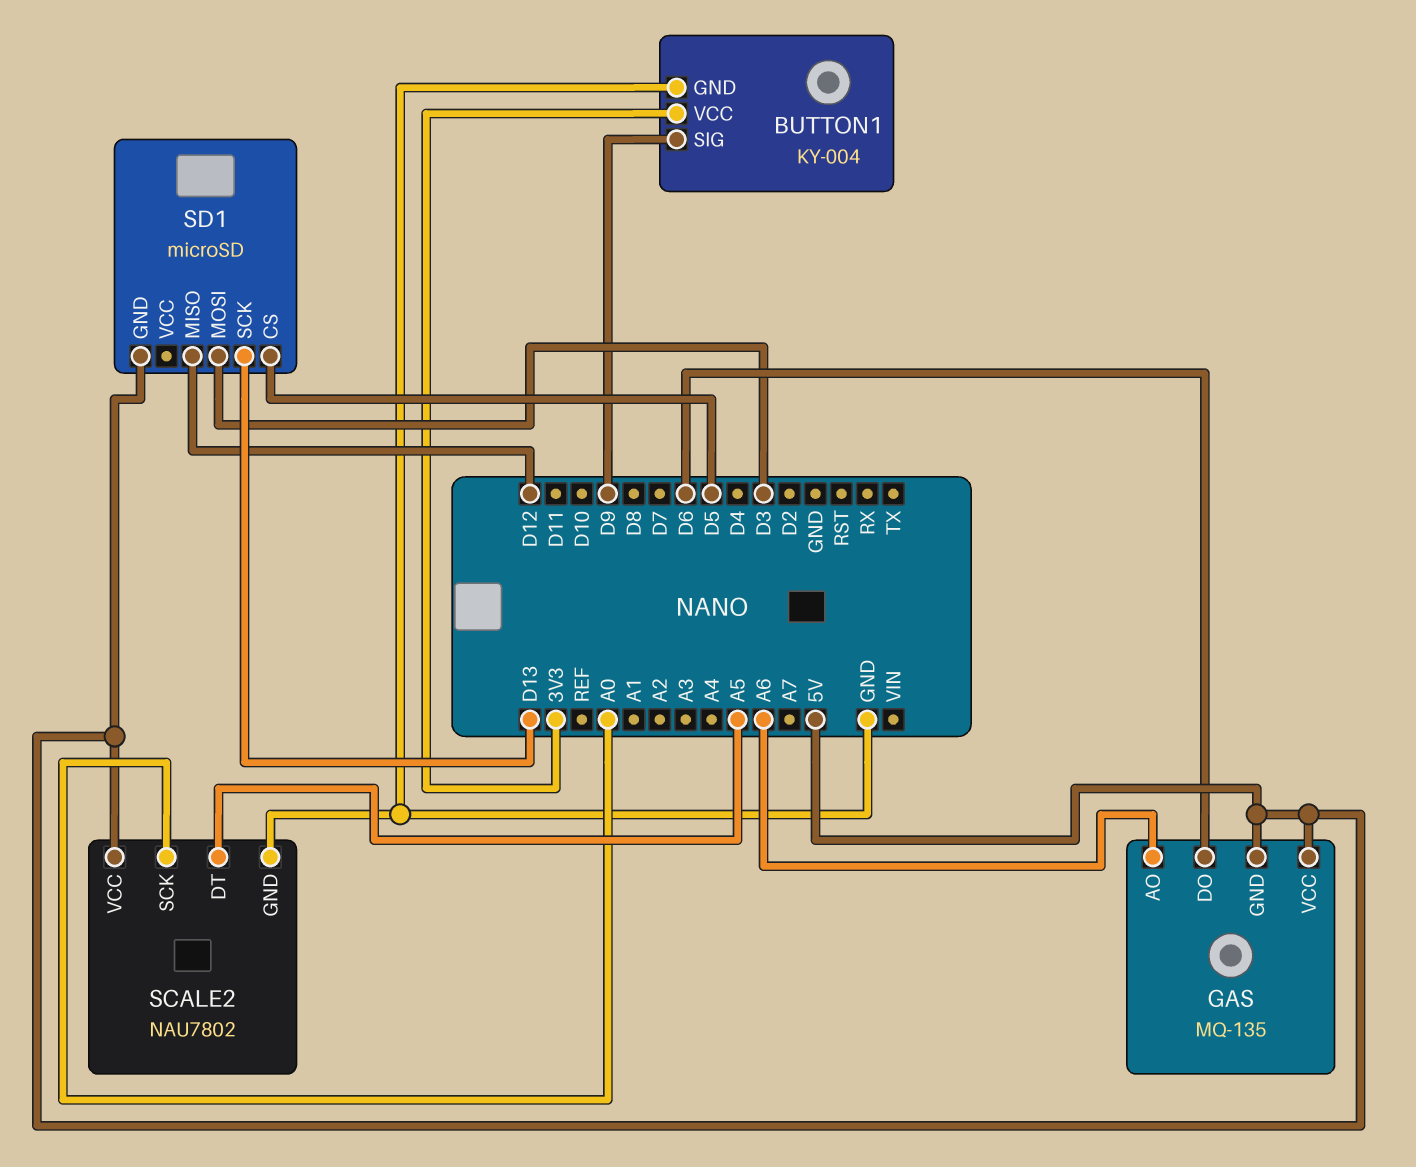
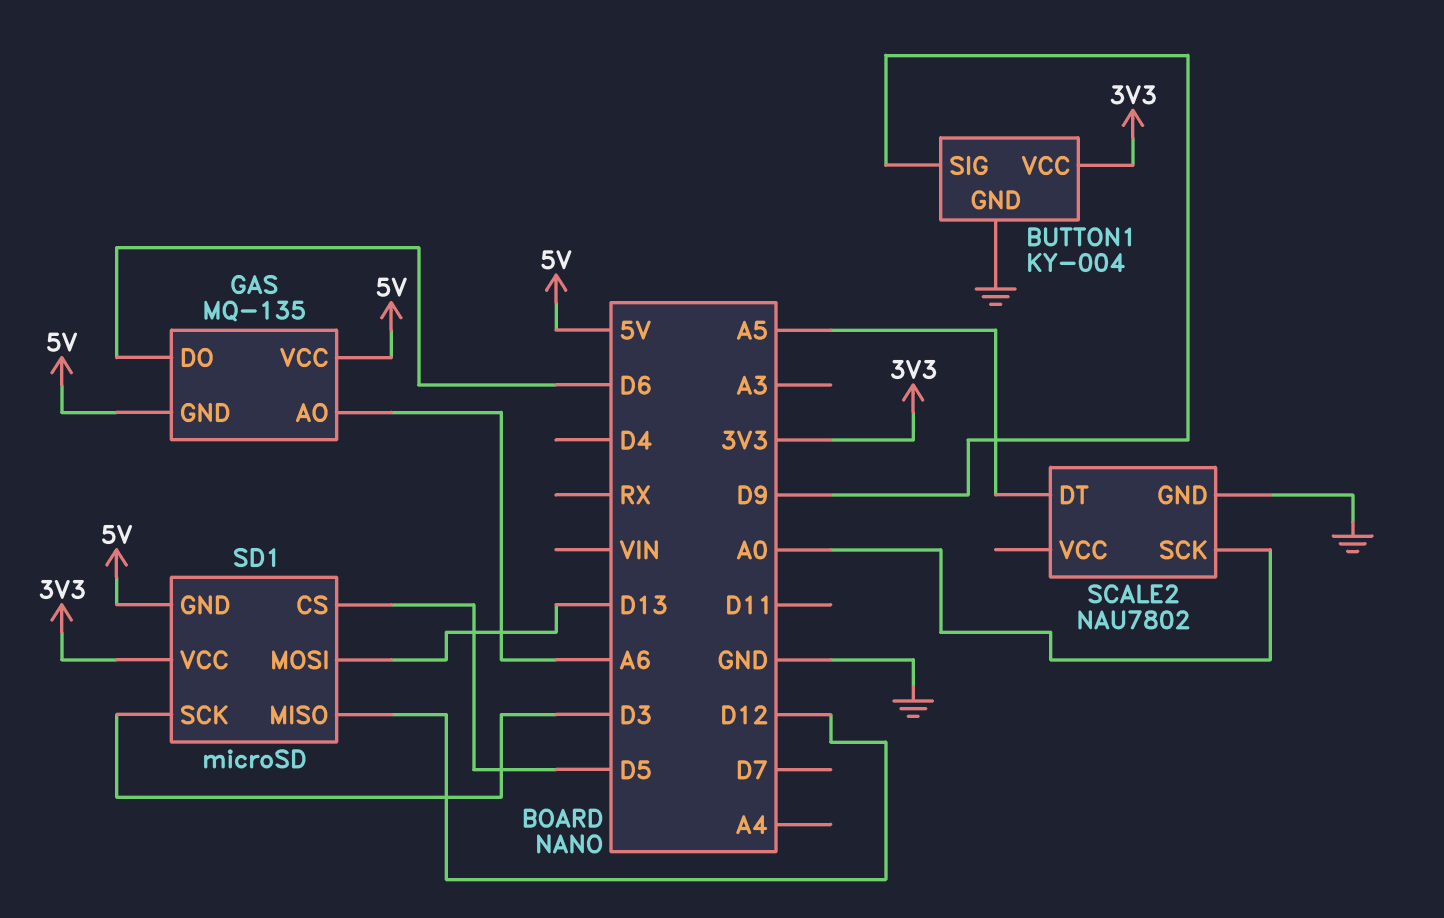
SCALE2 pin VCC: 5V -> none
SD1 pin MOSI: D3 -> D13
SD1 pin SCK: D13 -> D3
SD1 pin VCC: none -> 3V3

